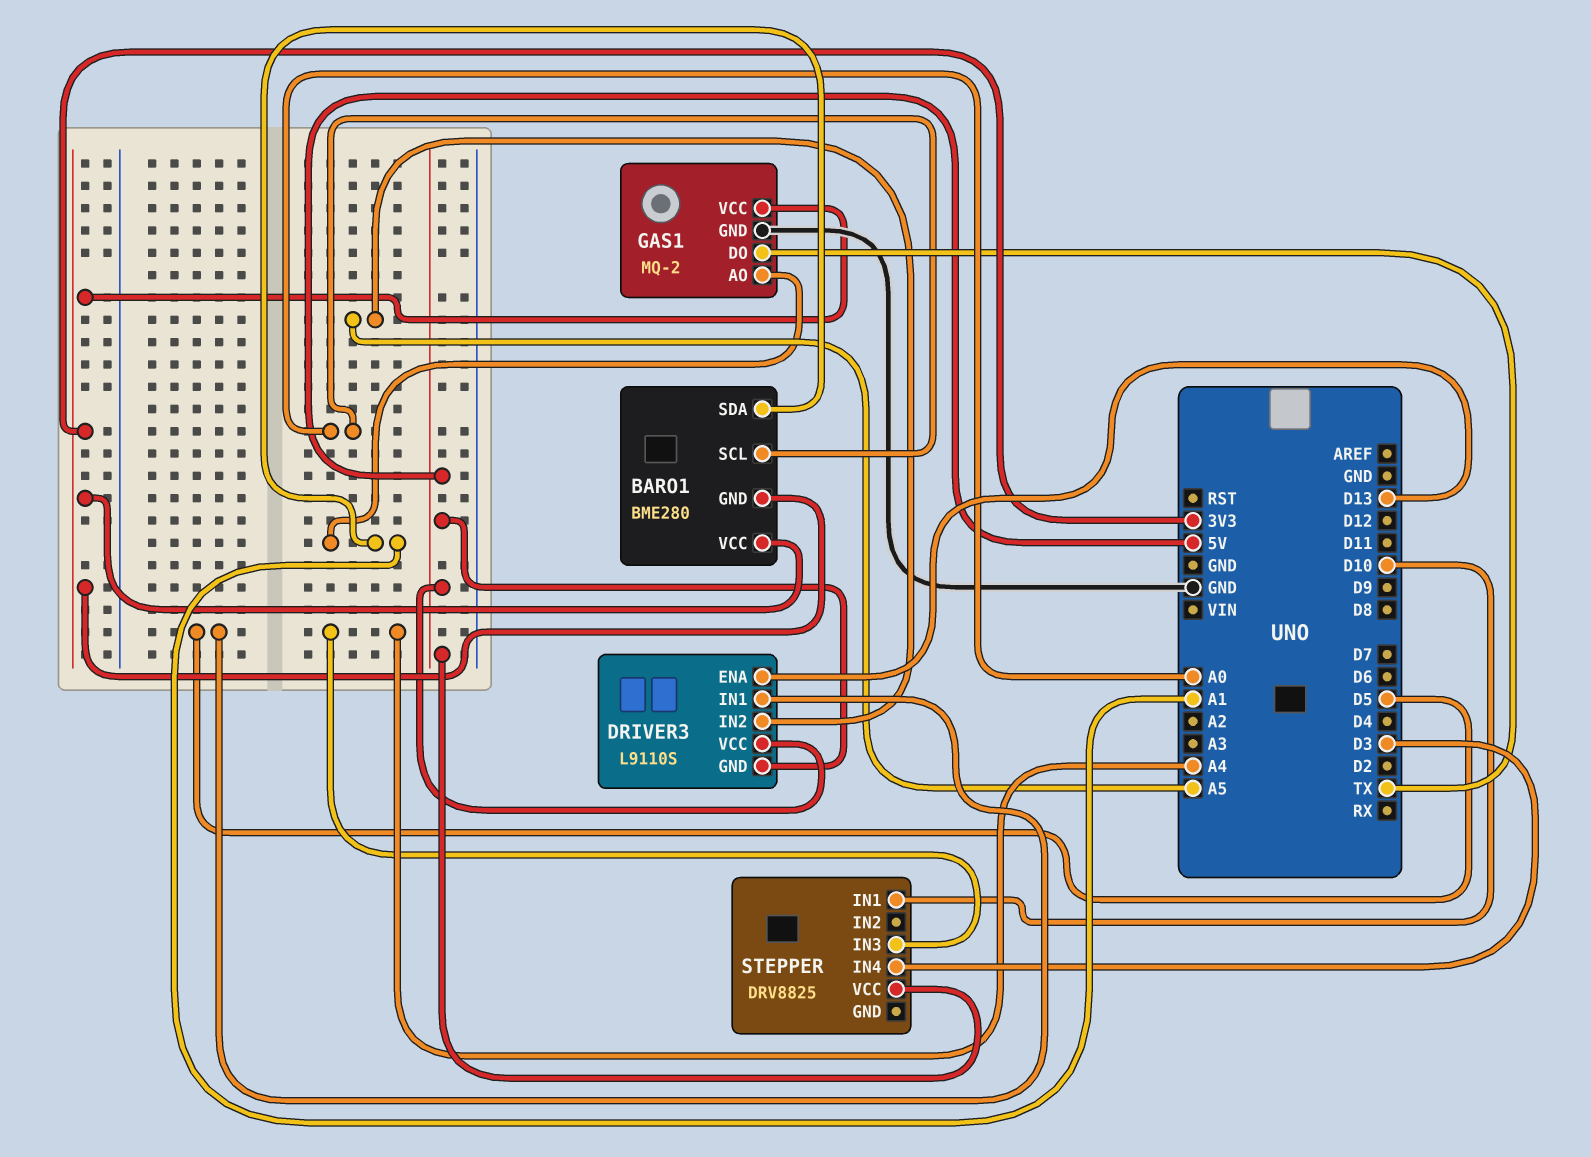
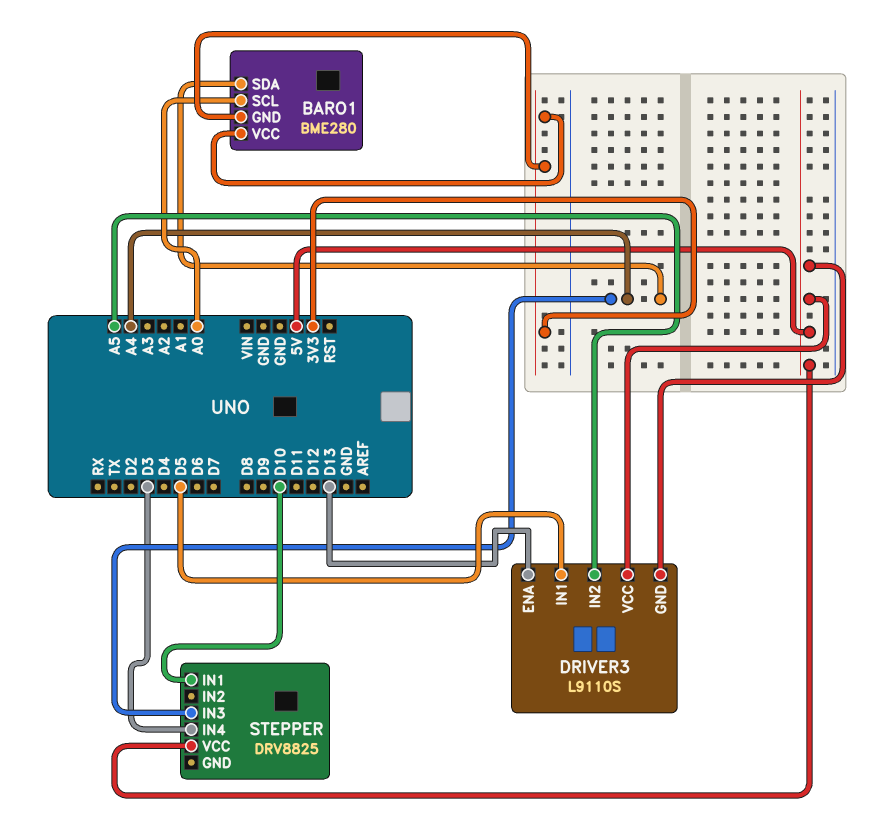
BARO1 pin SDA: A1 -> A4
GAS1: MQ-2 -> none
GAS1 pin AO: A1 -> none
GAS1 pin DO: TX -> none
GAS1 pin GND: GND -> none
GAS1 pin VCC: 3V3 -> none

